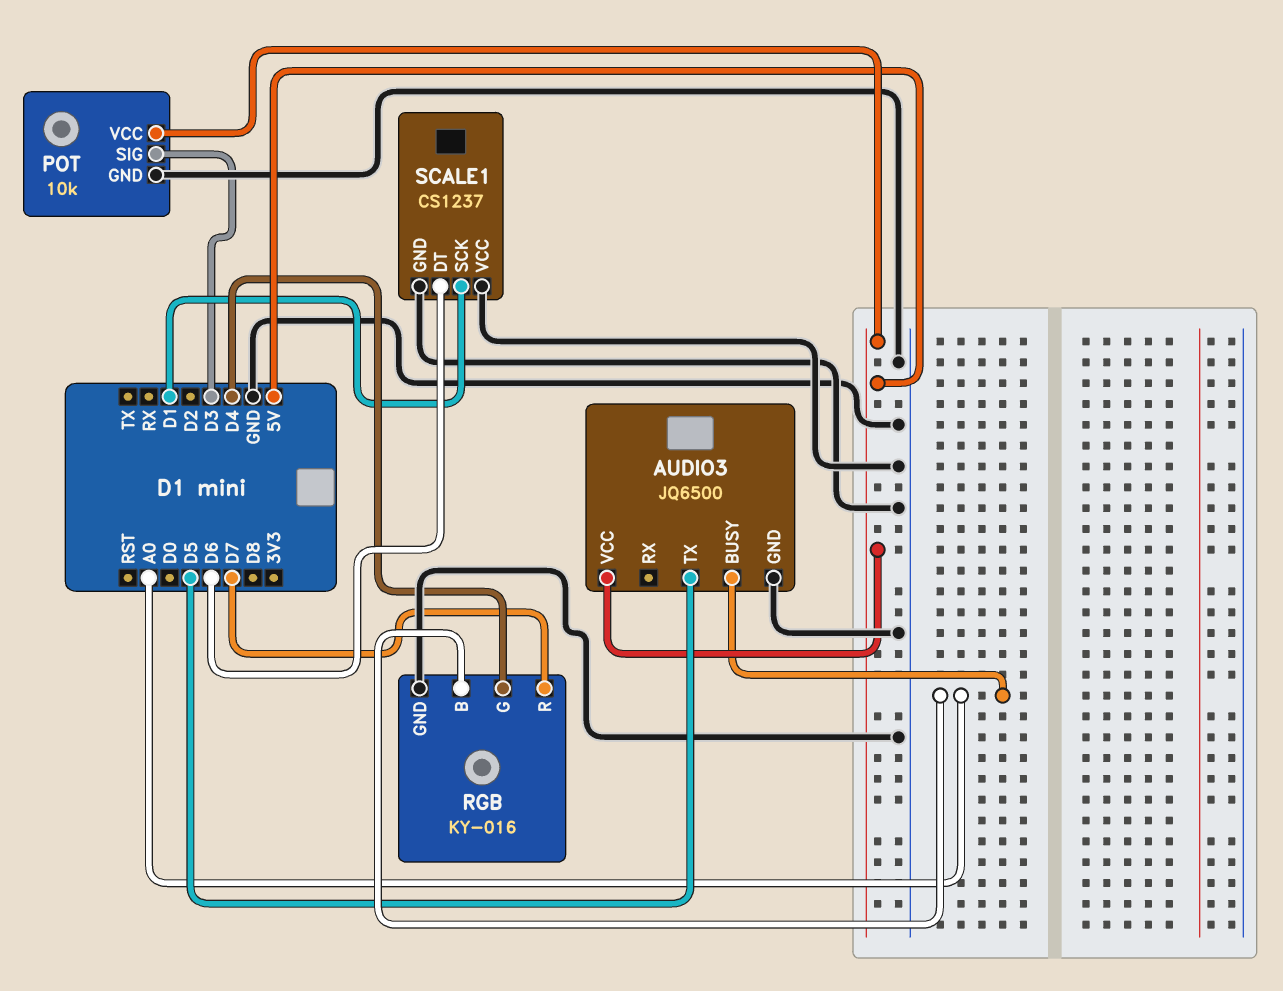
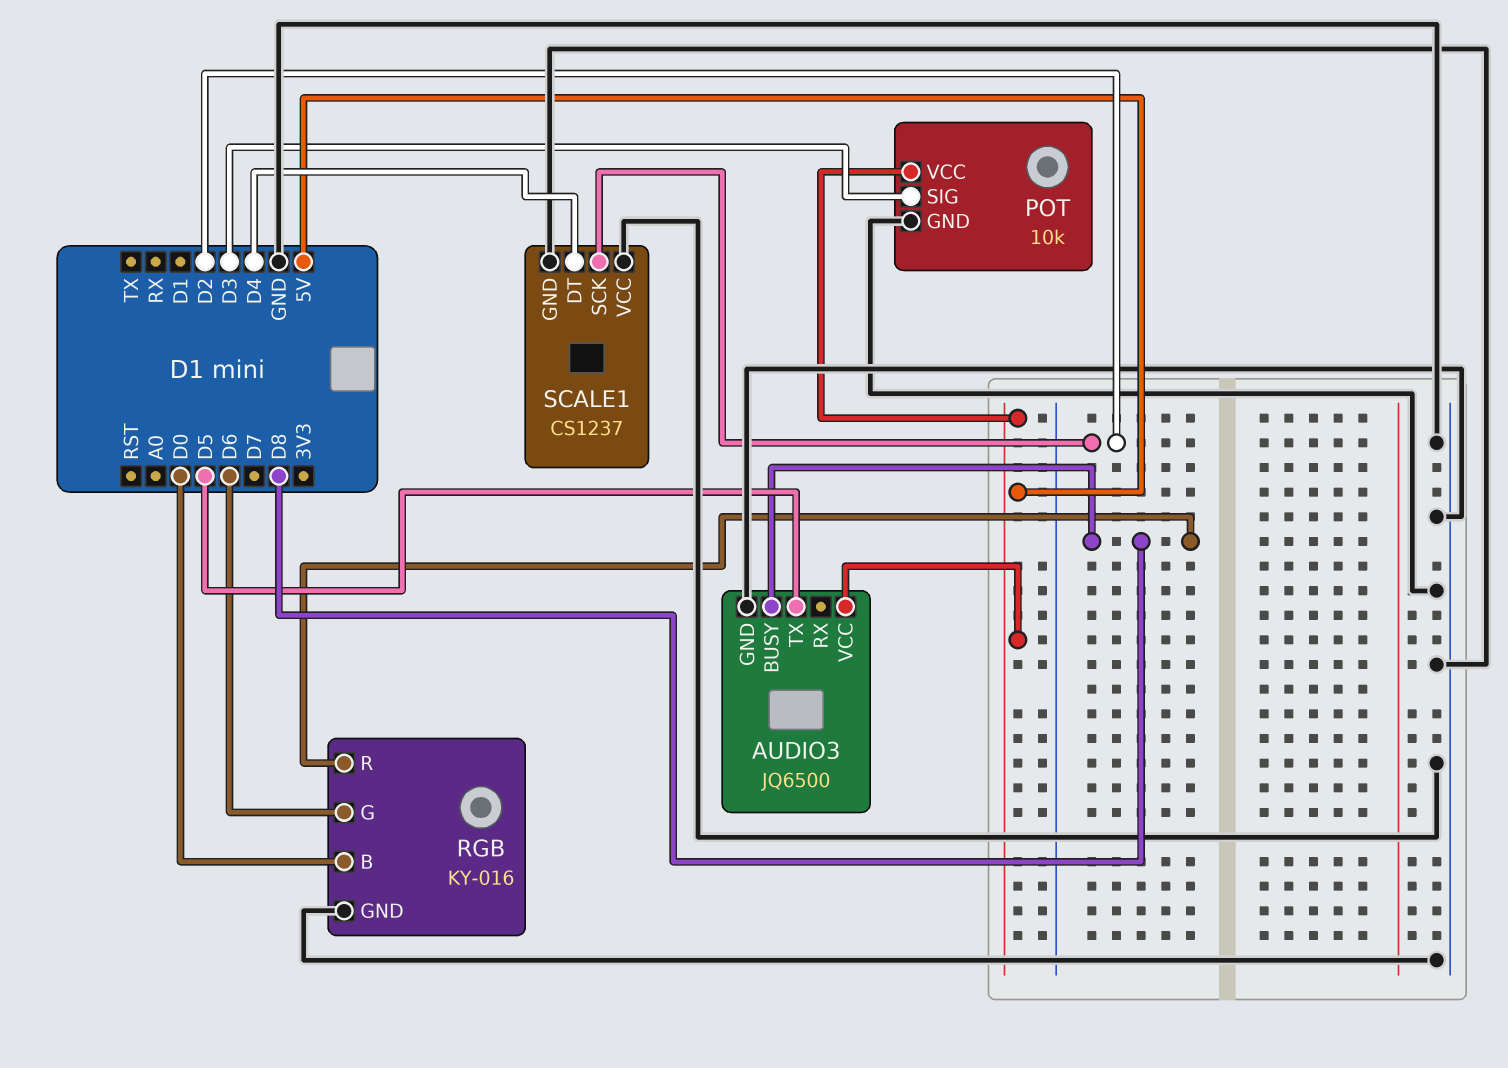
AUDIO3 pin BUSY: A0 -> D8
RGB pin B: A0 -> D0
RGB pin G: D4 -> D6
RGB pin R: D7 -> D8
SCALE1 pin DT: D6 -> D4
SCALE1 pin SCK: D1 -> D2

